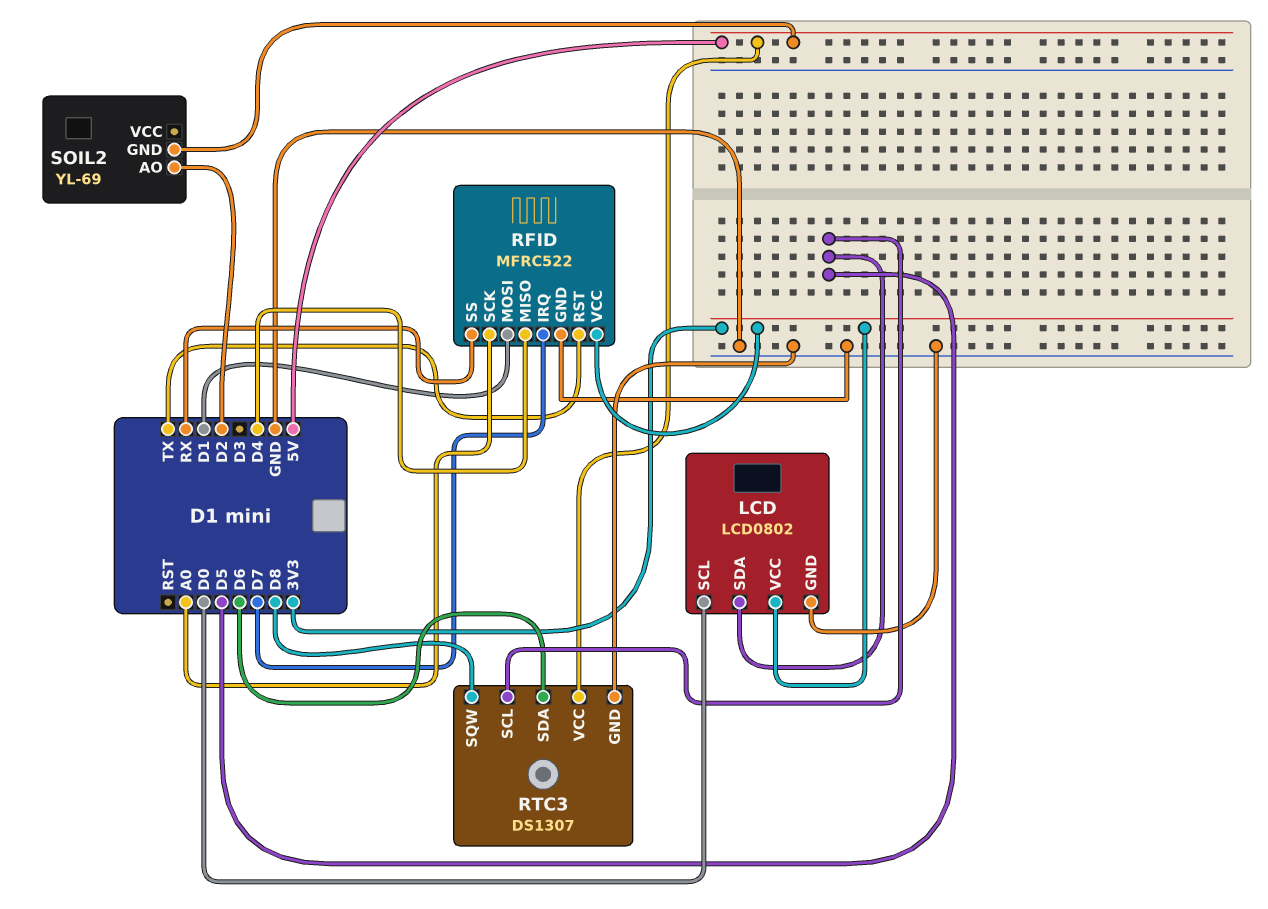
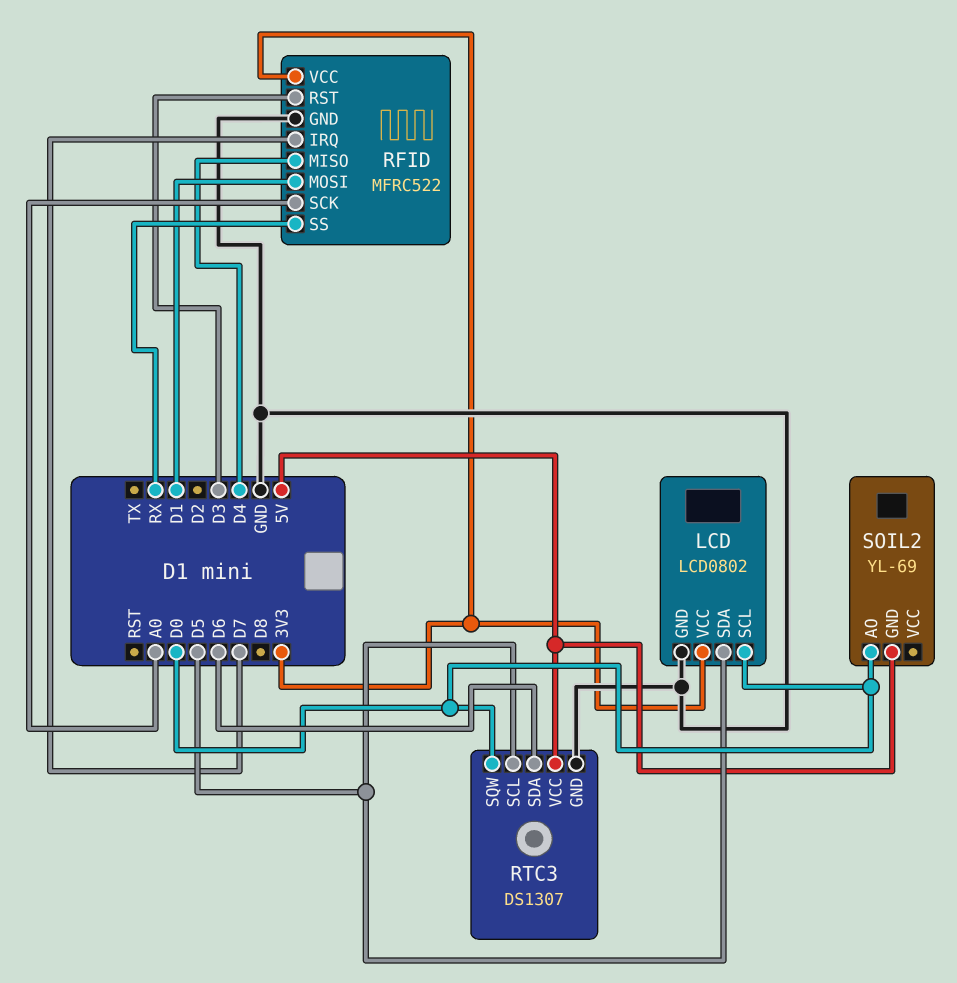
RFID pin RST: TX -> D3
RTC3 pin SQW: D8 -> D0
SOIL2 pin AO: D2 -> D0

